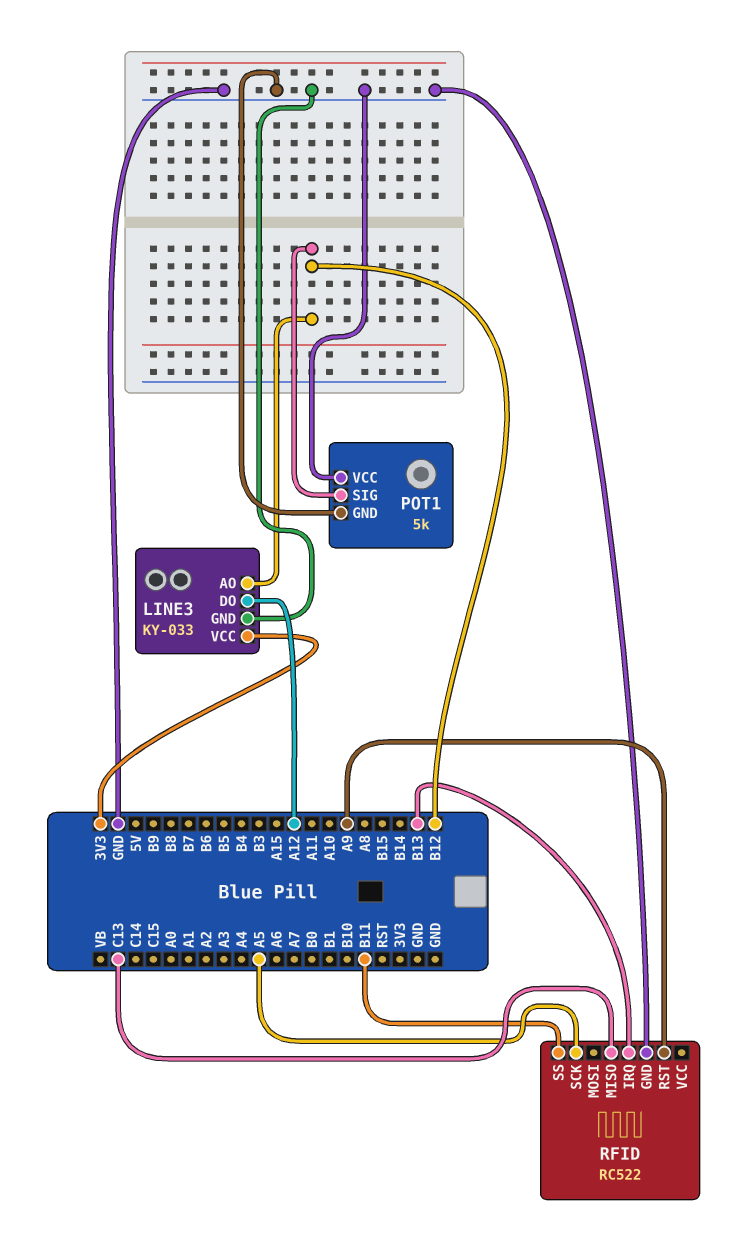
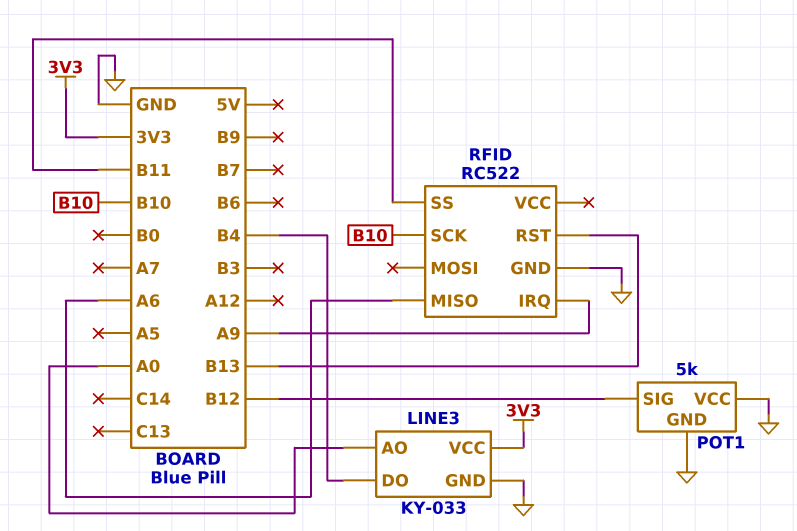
LINE3 pin AO: B12 -> A0
LINE3 pin DO: A12 -> B4
RFID pin IRQ: B13 -> A9
RFID pin MISO: C13 -> A6
RFID pin RST: A9 -> B13
RFID pin SCK: A5 -> B10

